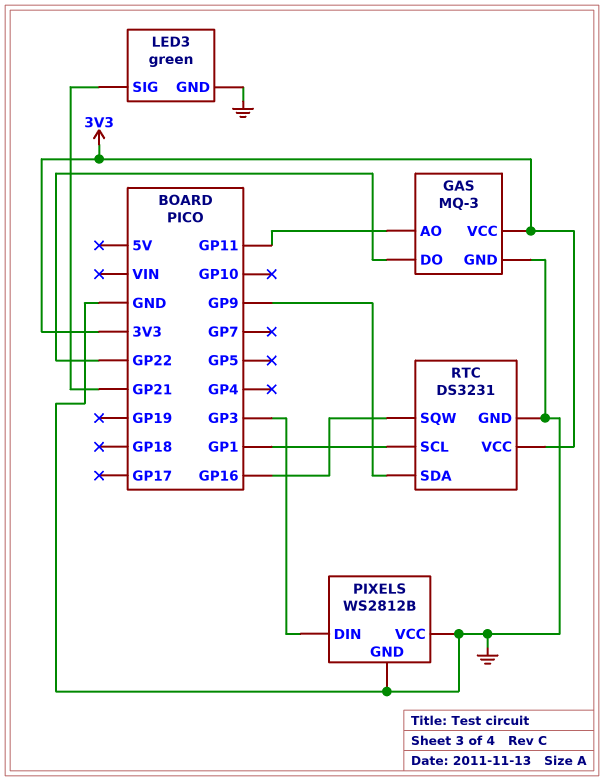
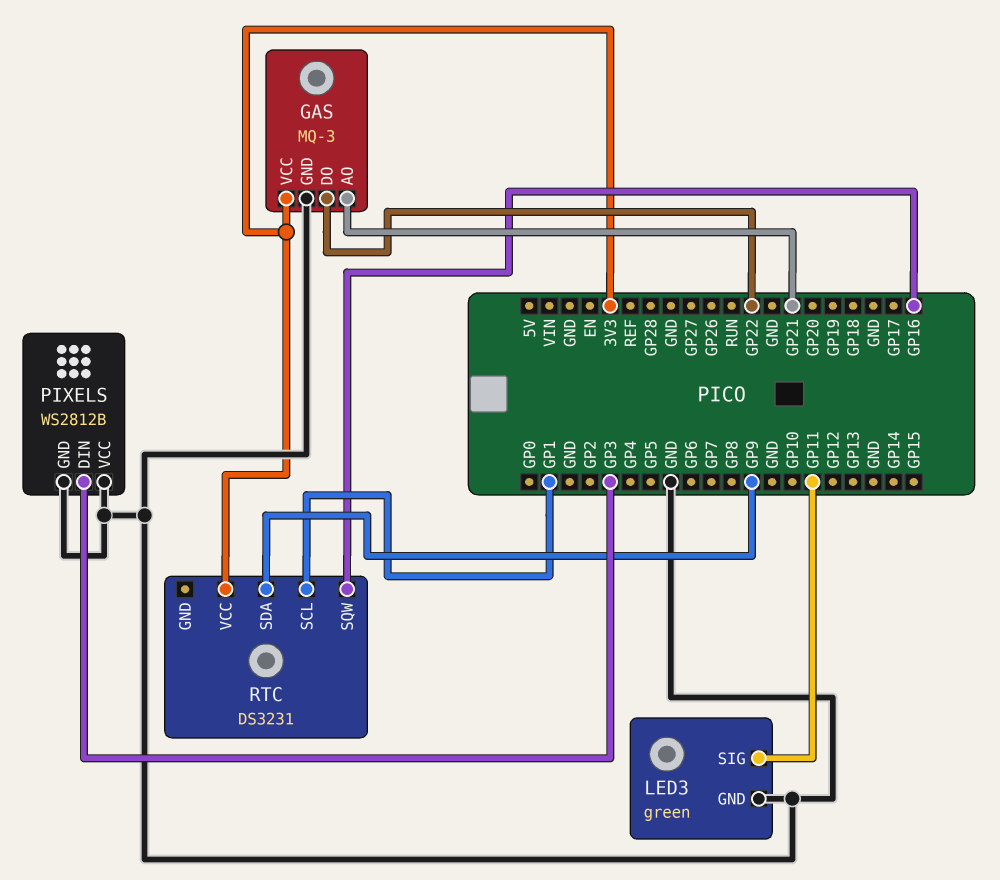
GAS pin AO: GP11 -> GP21
LED3 pin SIG: GP21 -> GP11
RTC pin GND: GND -> none

